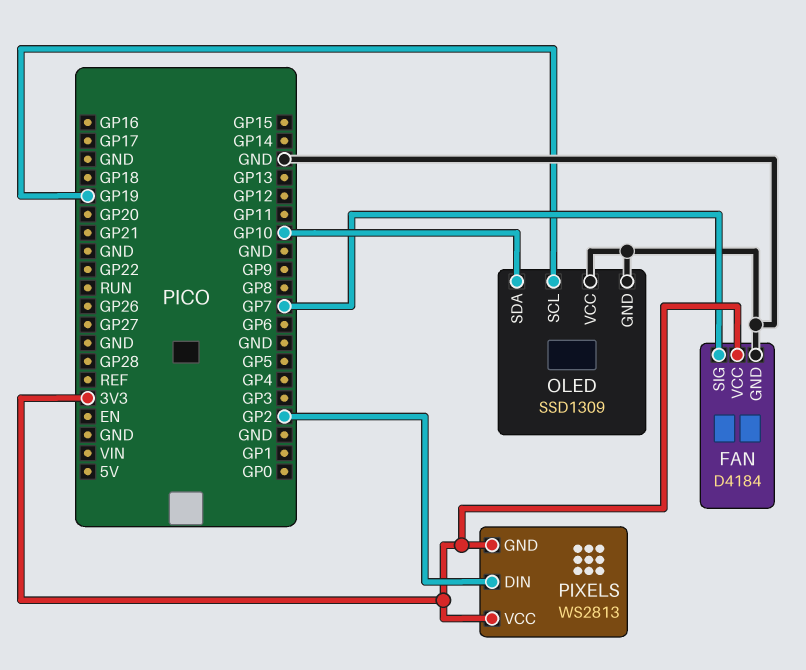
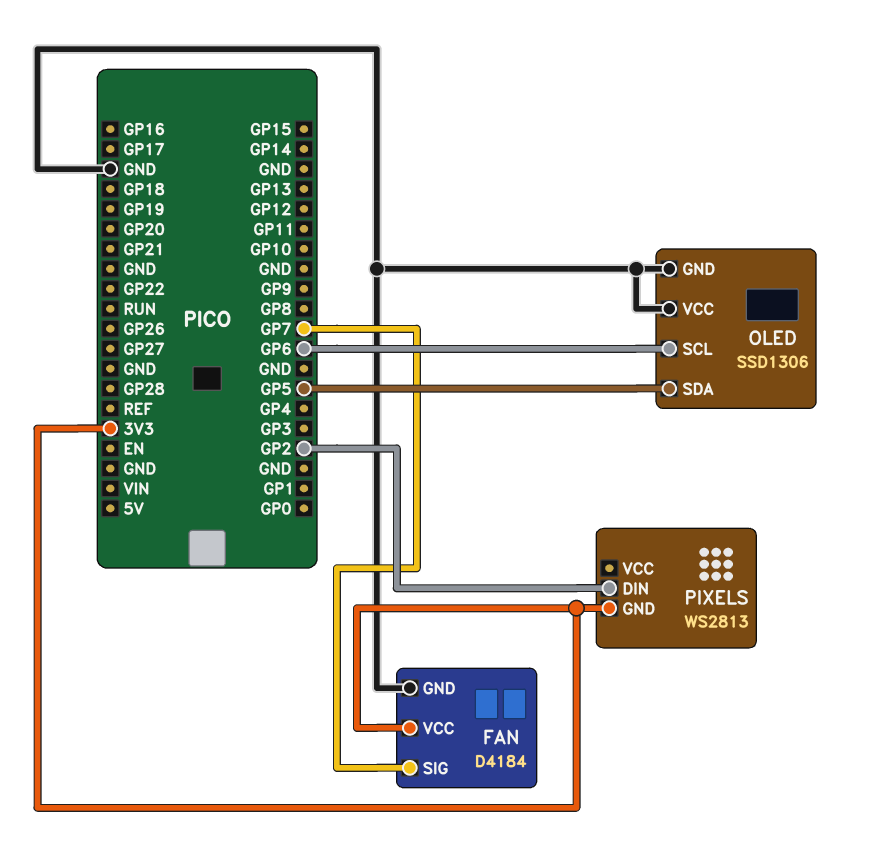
OLED: SSD1309 -> SSD1306
OLED pin SCL: GP19 -> GP6
OLED pin SDA: GP10 -> GP5
PIXELS pin VCC: 3V3 -> none

